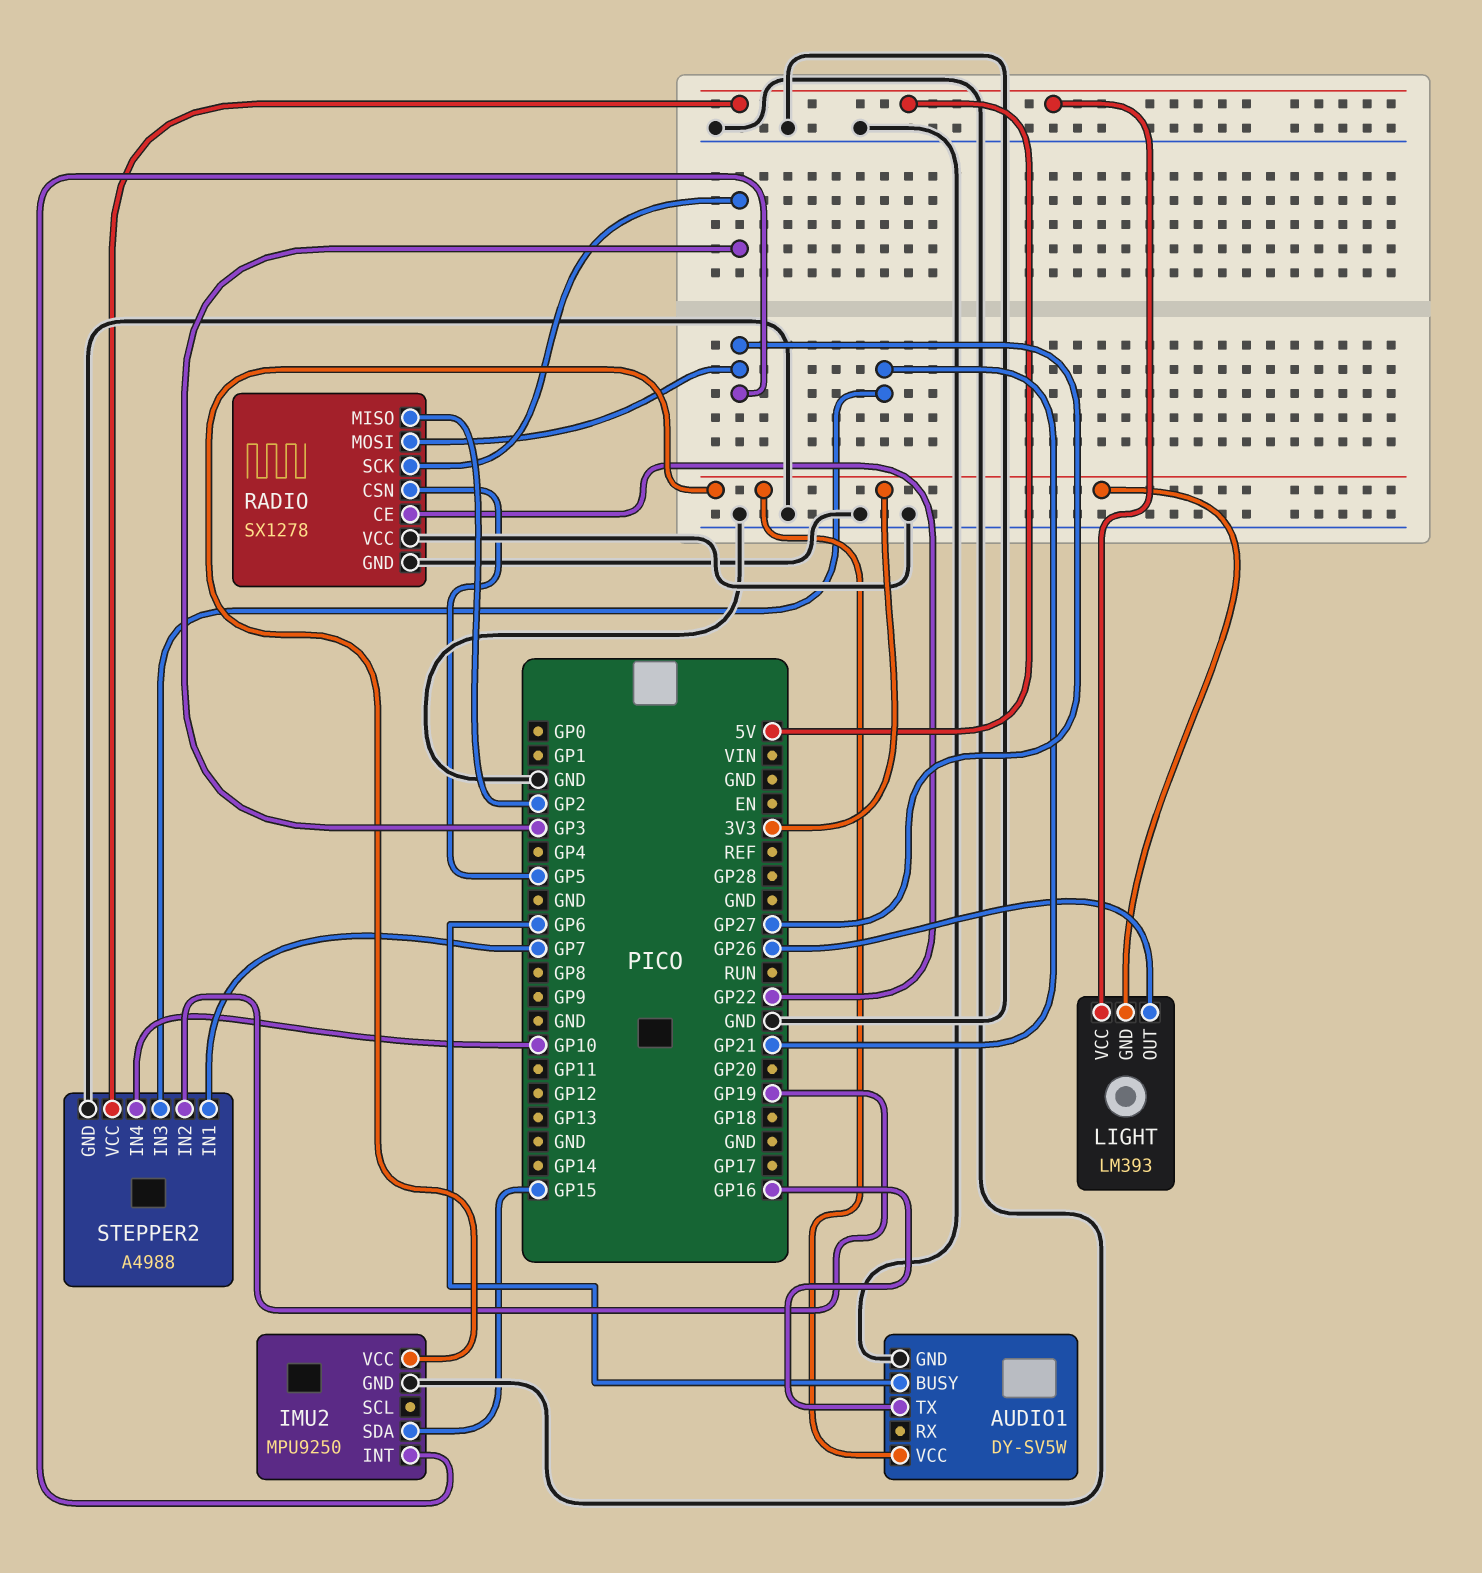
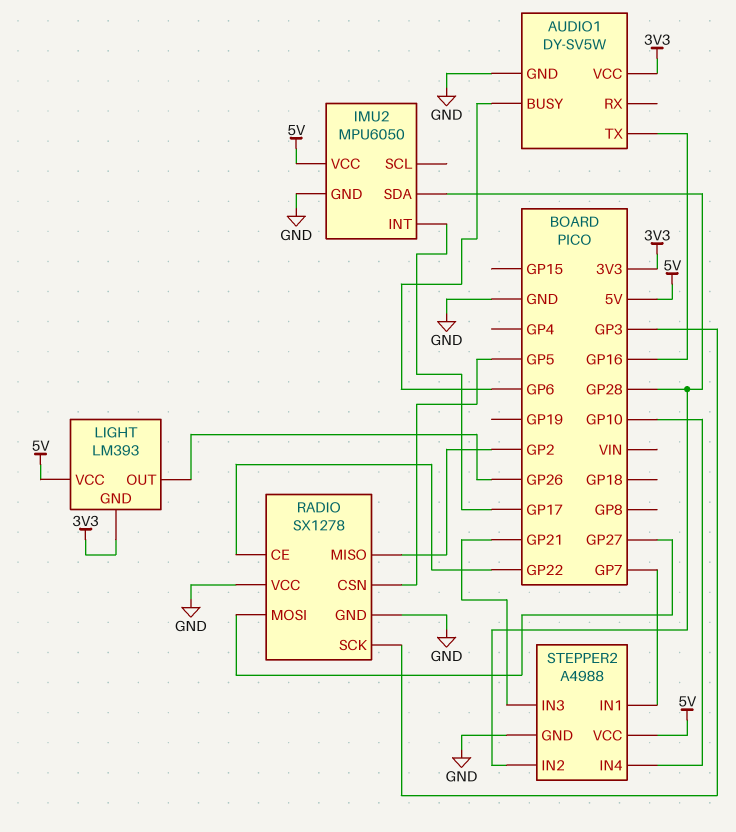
IMU2: MPU9250 -> MPU6050
IMU2 pin INT: GP27 -> GP17
IMU2 pin SDA: GP15 -> GP28
IMU2 pin VCC: 3V3 -> 5V
STEPPER2 pin IN2: GP19 -> GP28

